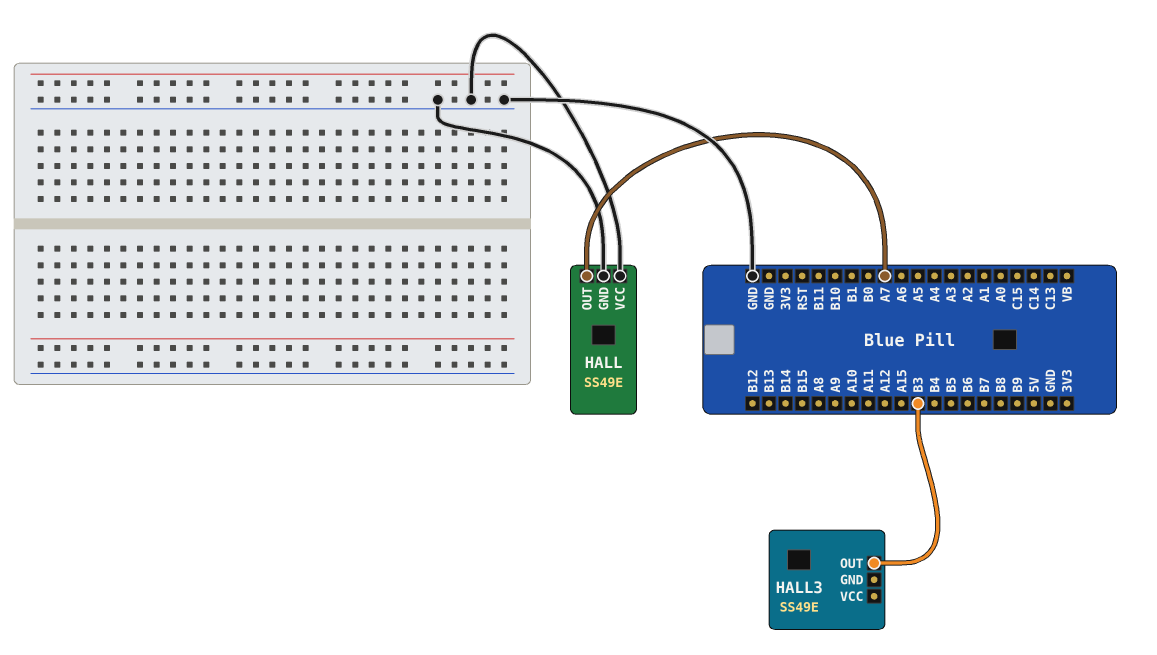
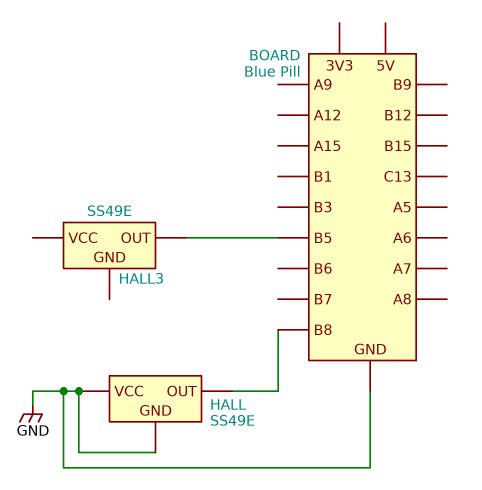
HALL pin OUT: A7 -> B8
HALL3 pin OUT: B3 -> B5

